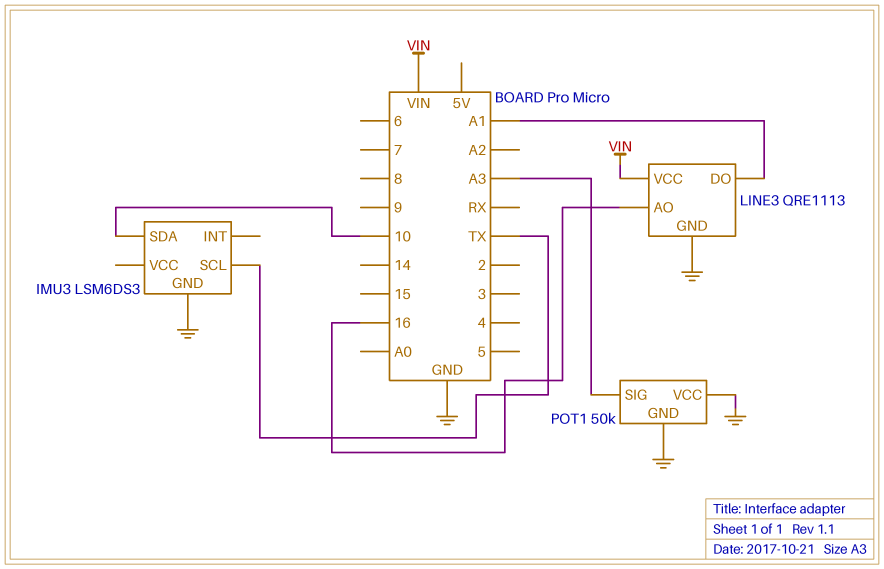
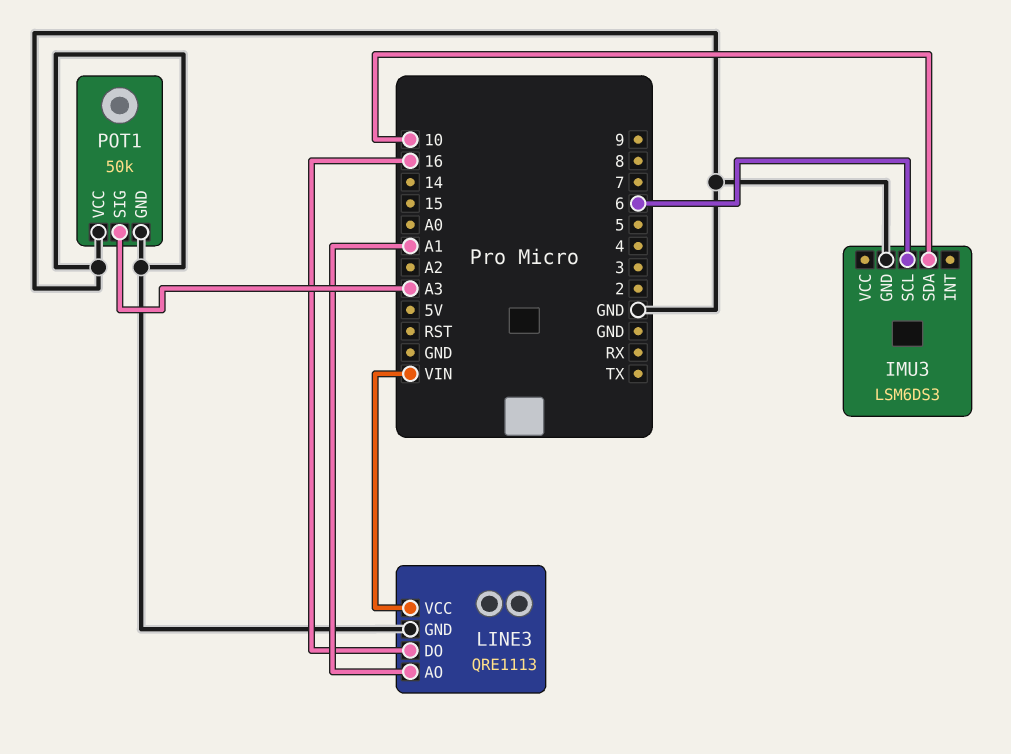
IMU3 pin SCL: TX -> 6
LINE3 pin AO: 16 -> A1
LINE3 pin DO: A1 -> 16

